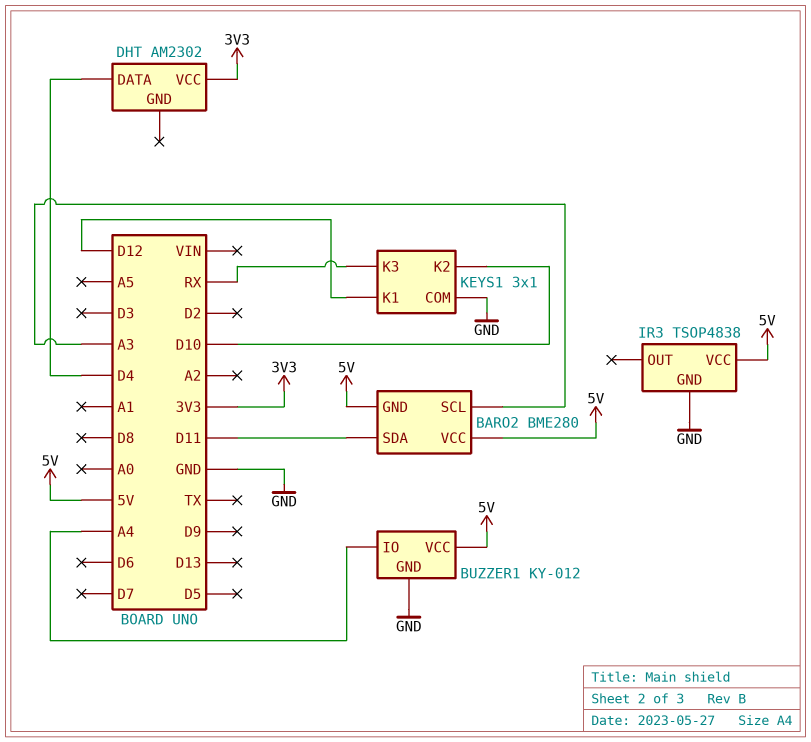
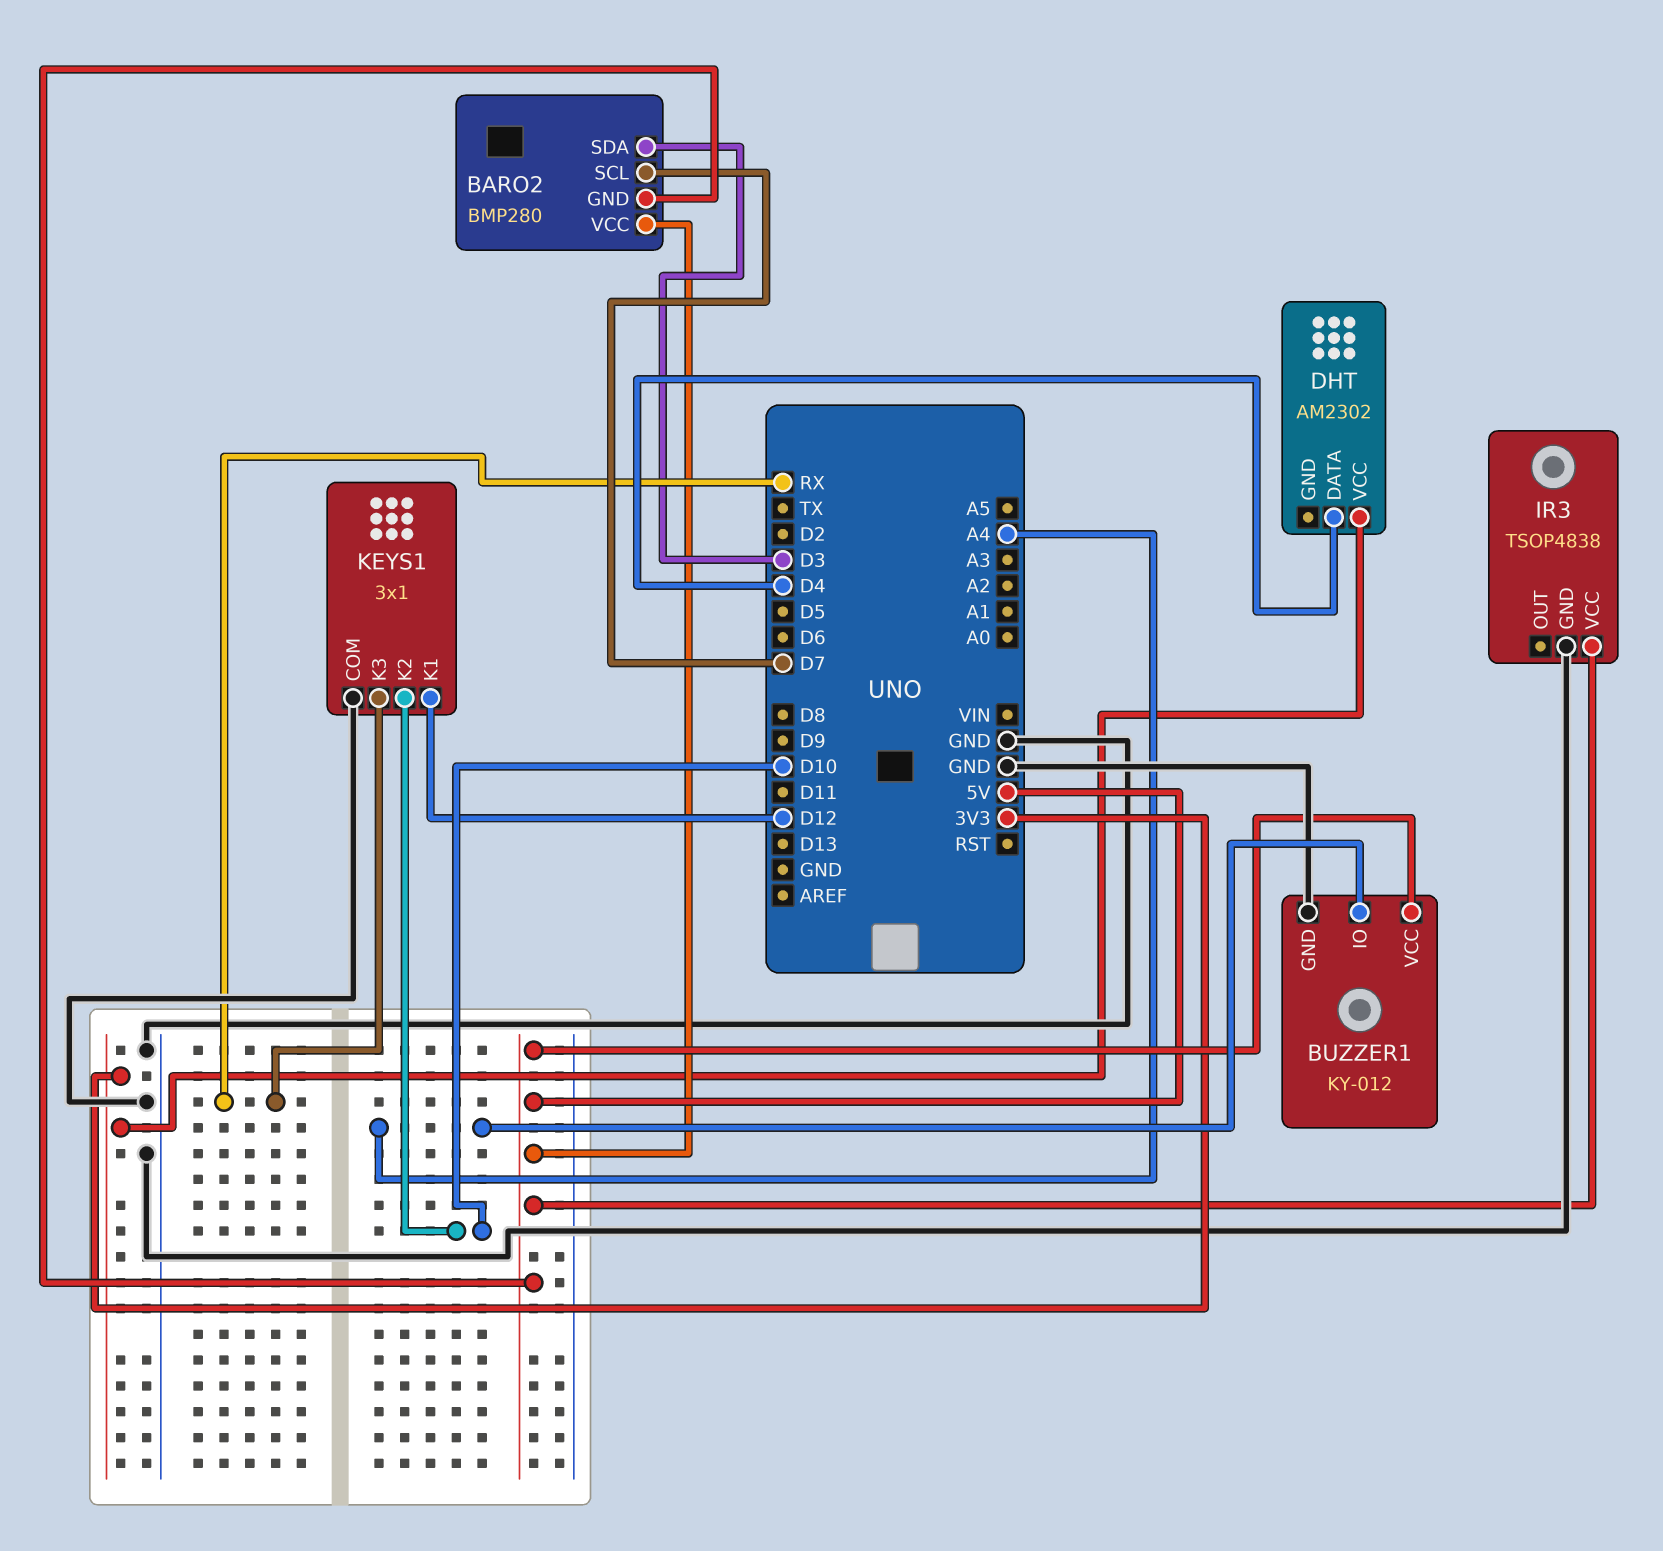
BARO2: BME280 -> BMP280
BARO2 pin SCL: A3 -> D7
BARO2 pin SDA: D11 -> D3

